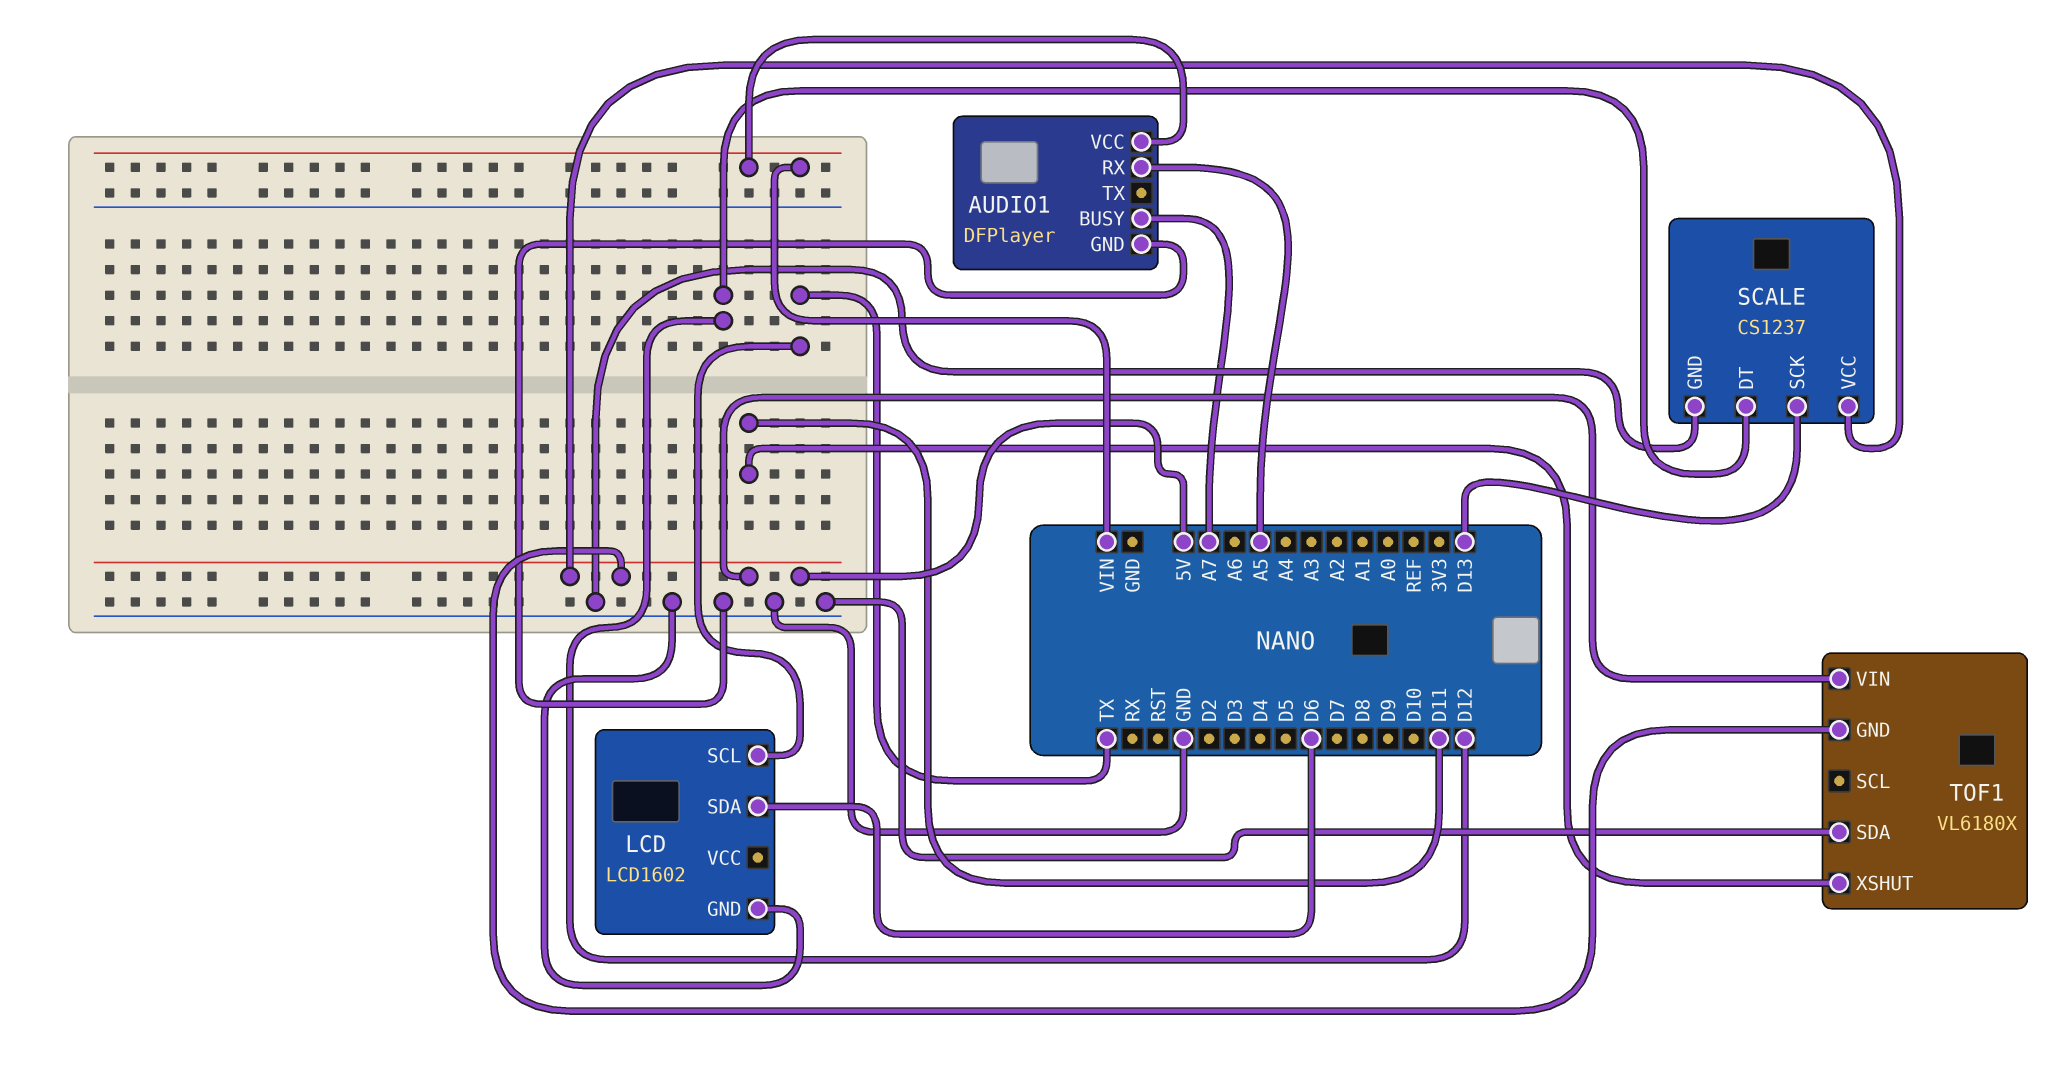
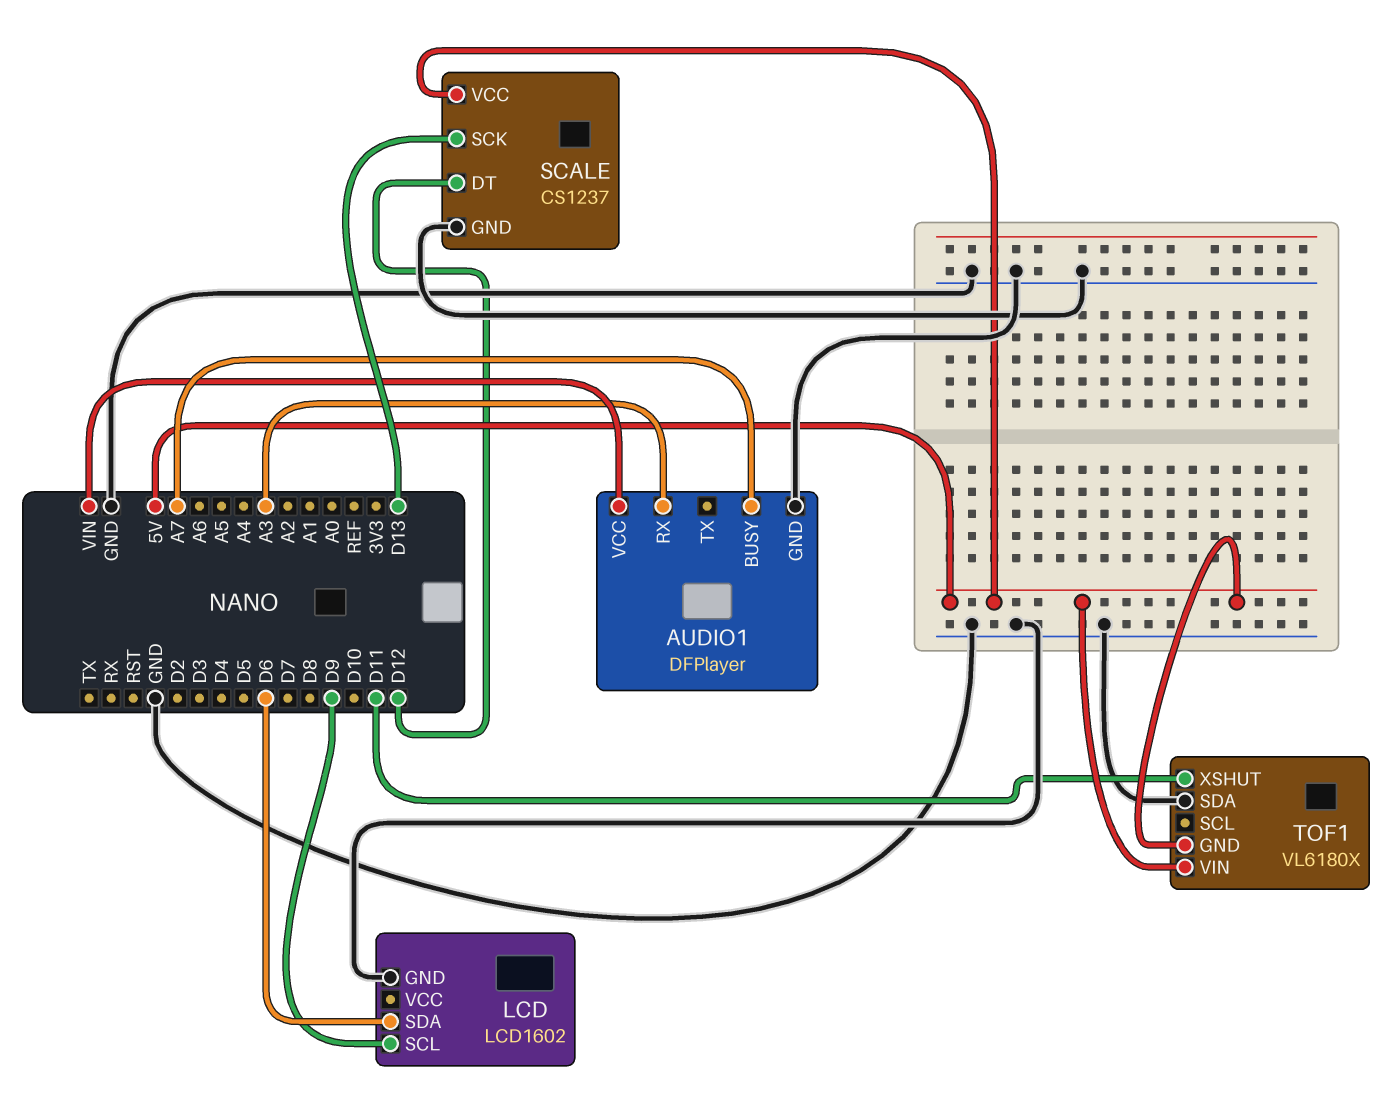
AUDIO1 pin RX: A5 -> A3
LCD pin SCL: TX -> D9

